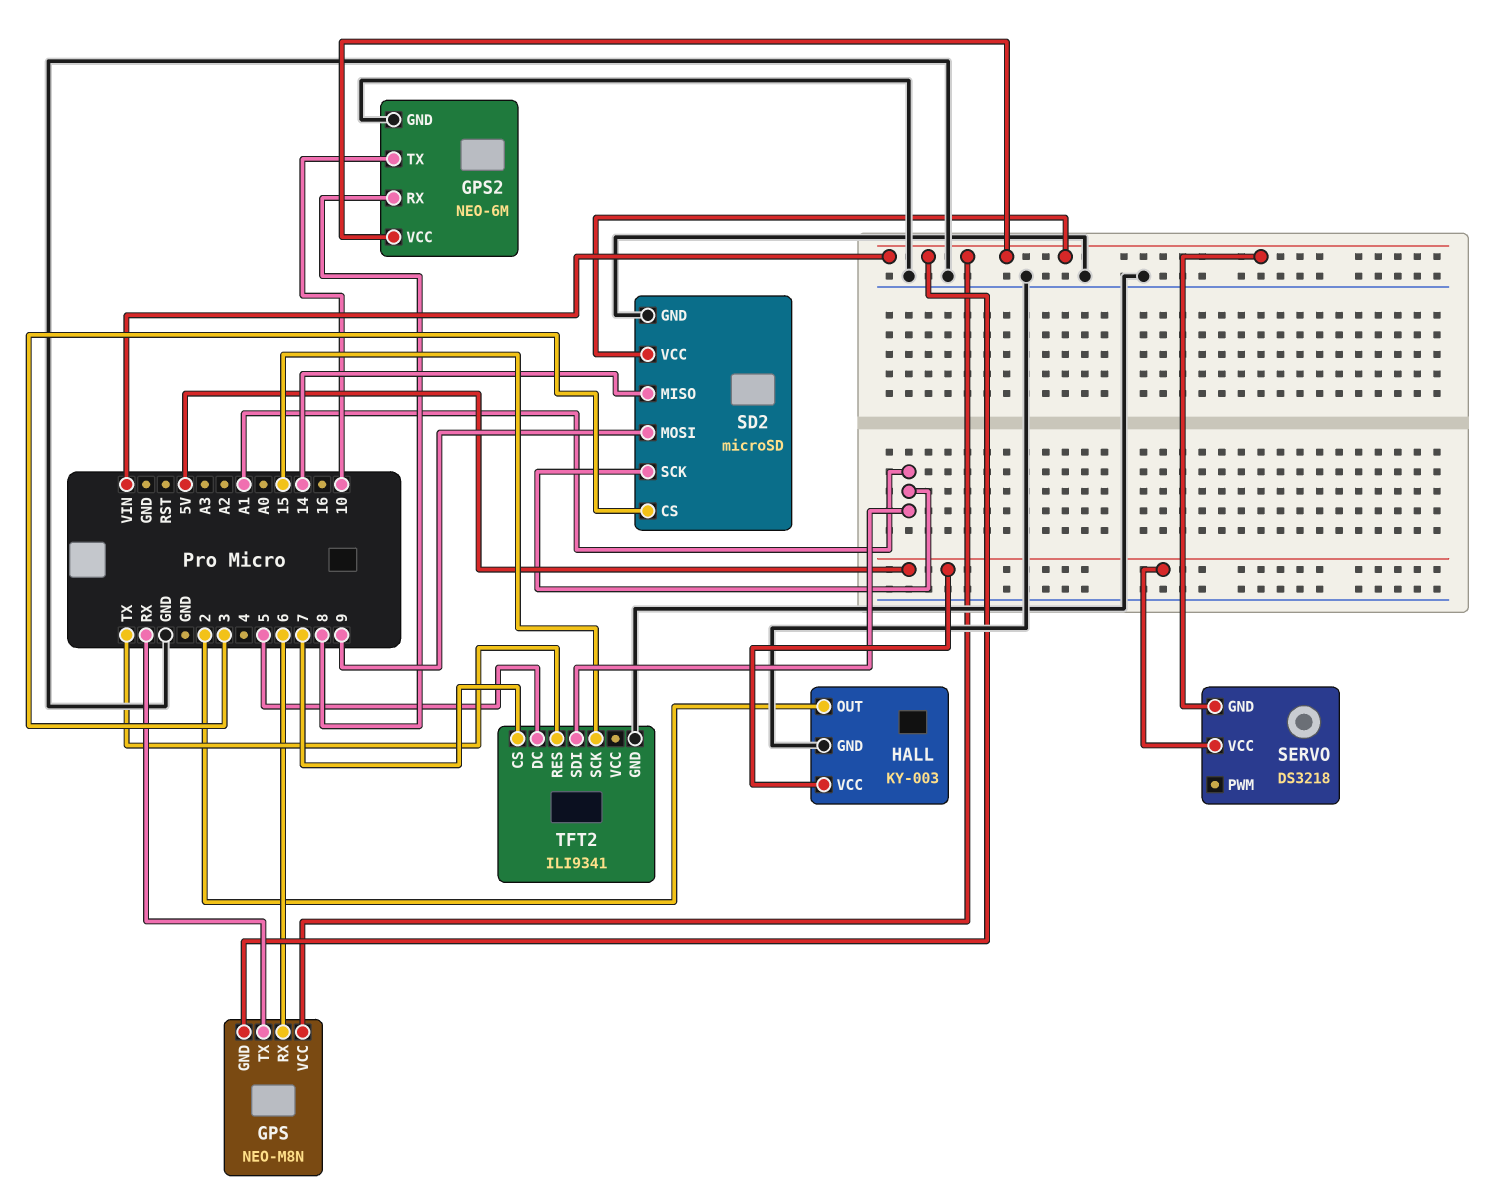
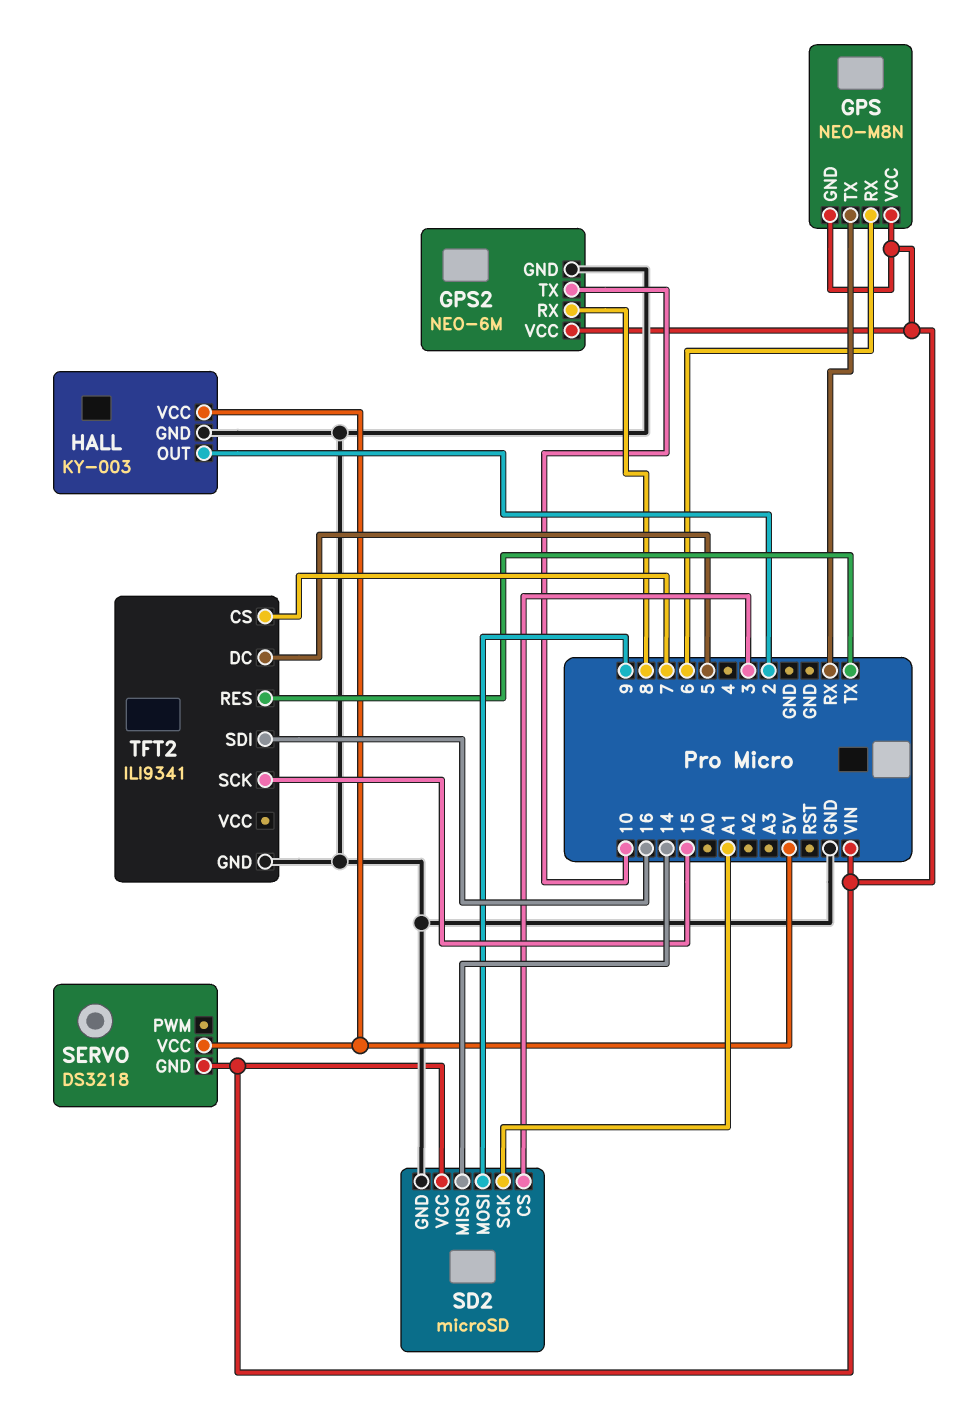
TFT2 pin SDI: A1 -> 16

